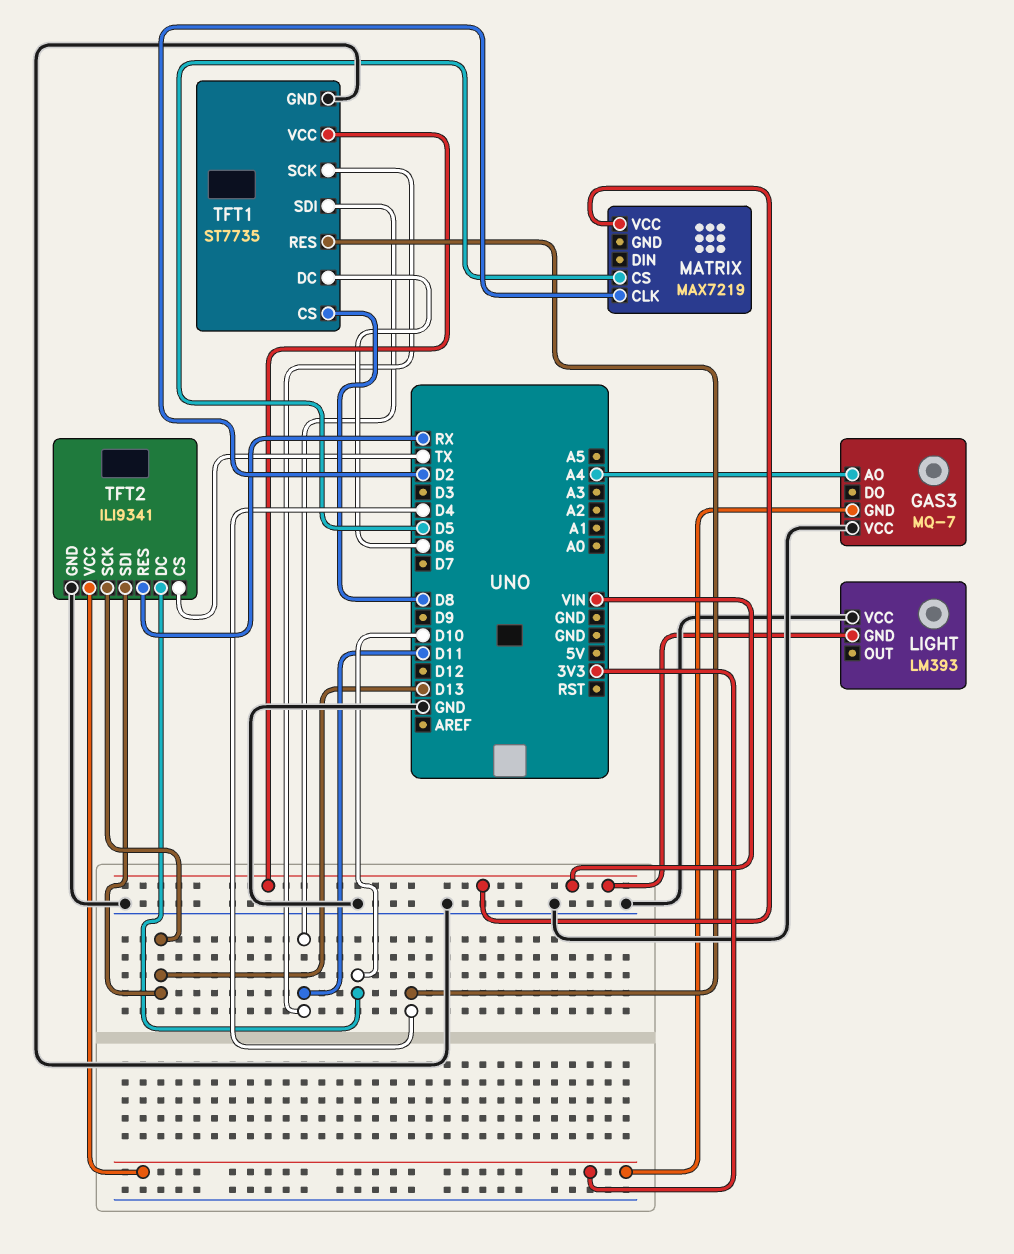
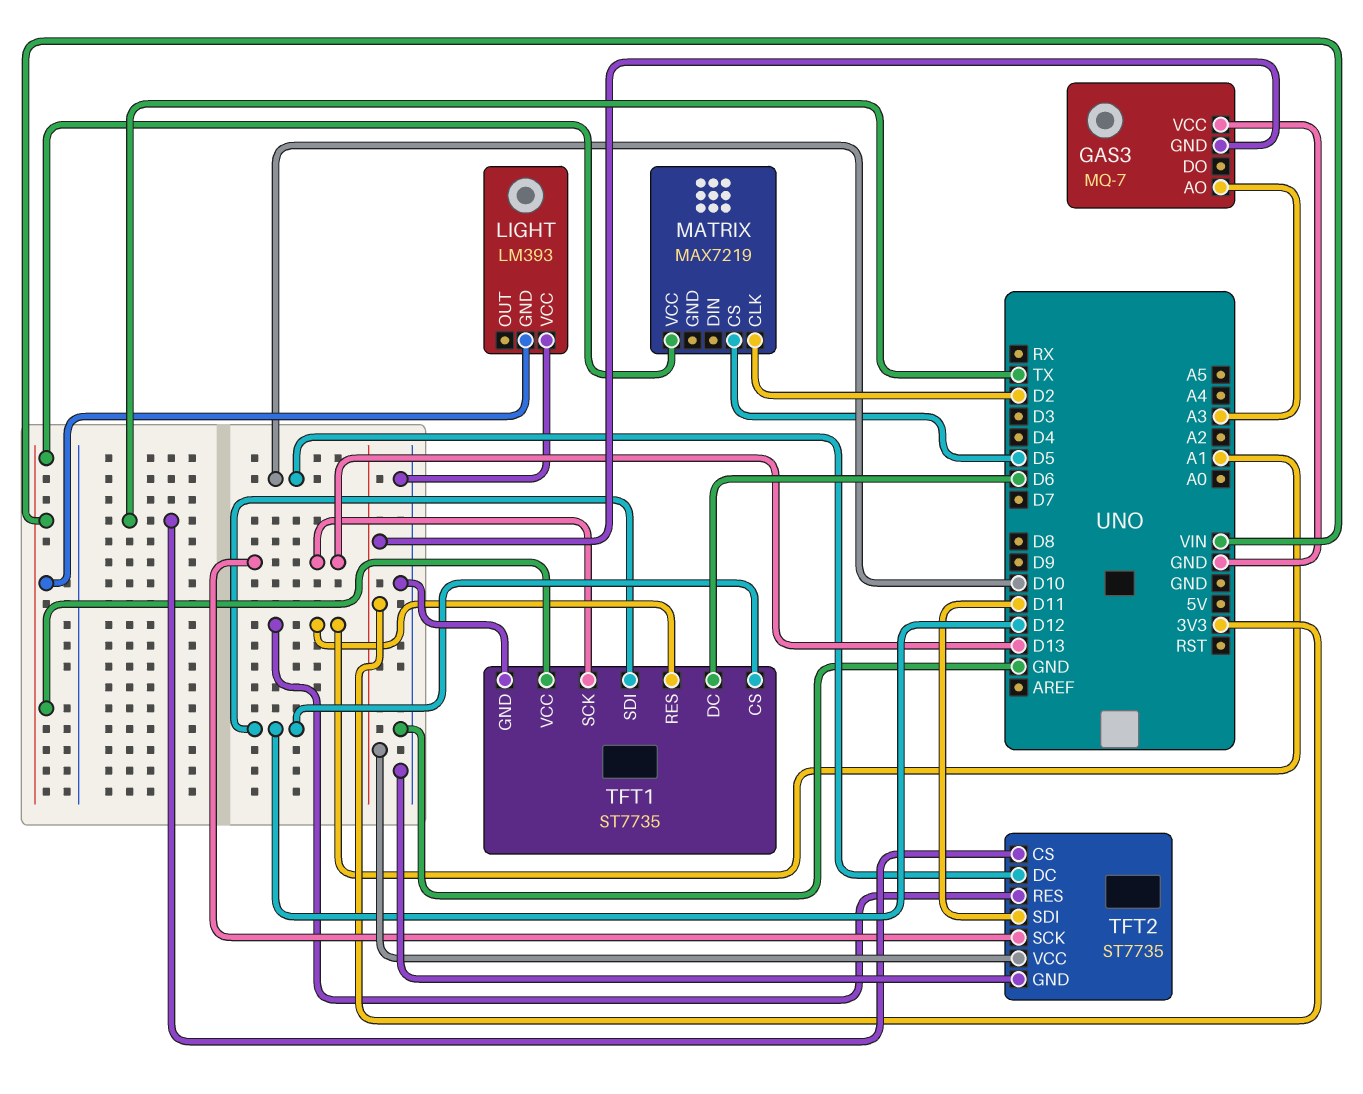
GAS3 pin AO: A4 -> A3
TFT1 pin CS: D8 -> D12
TFT1 pin RES: D4 -> A1
TFT1 pin SCK: D11 -> D13
TFT1 pin SDI: D11 -> D12
TFT2: ILI9341 -> ST7735
TFT2 pin RES: RX -> A1
TFT2 pin SDI: D13 -> D11

